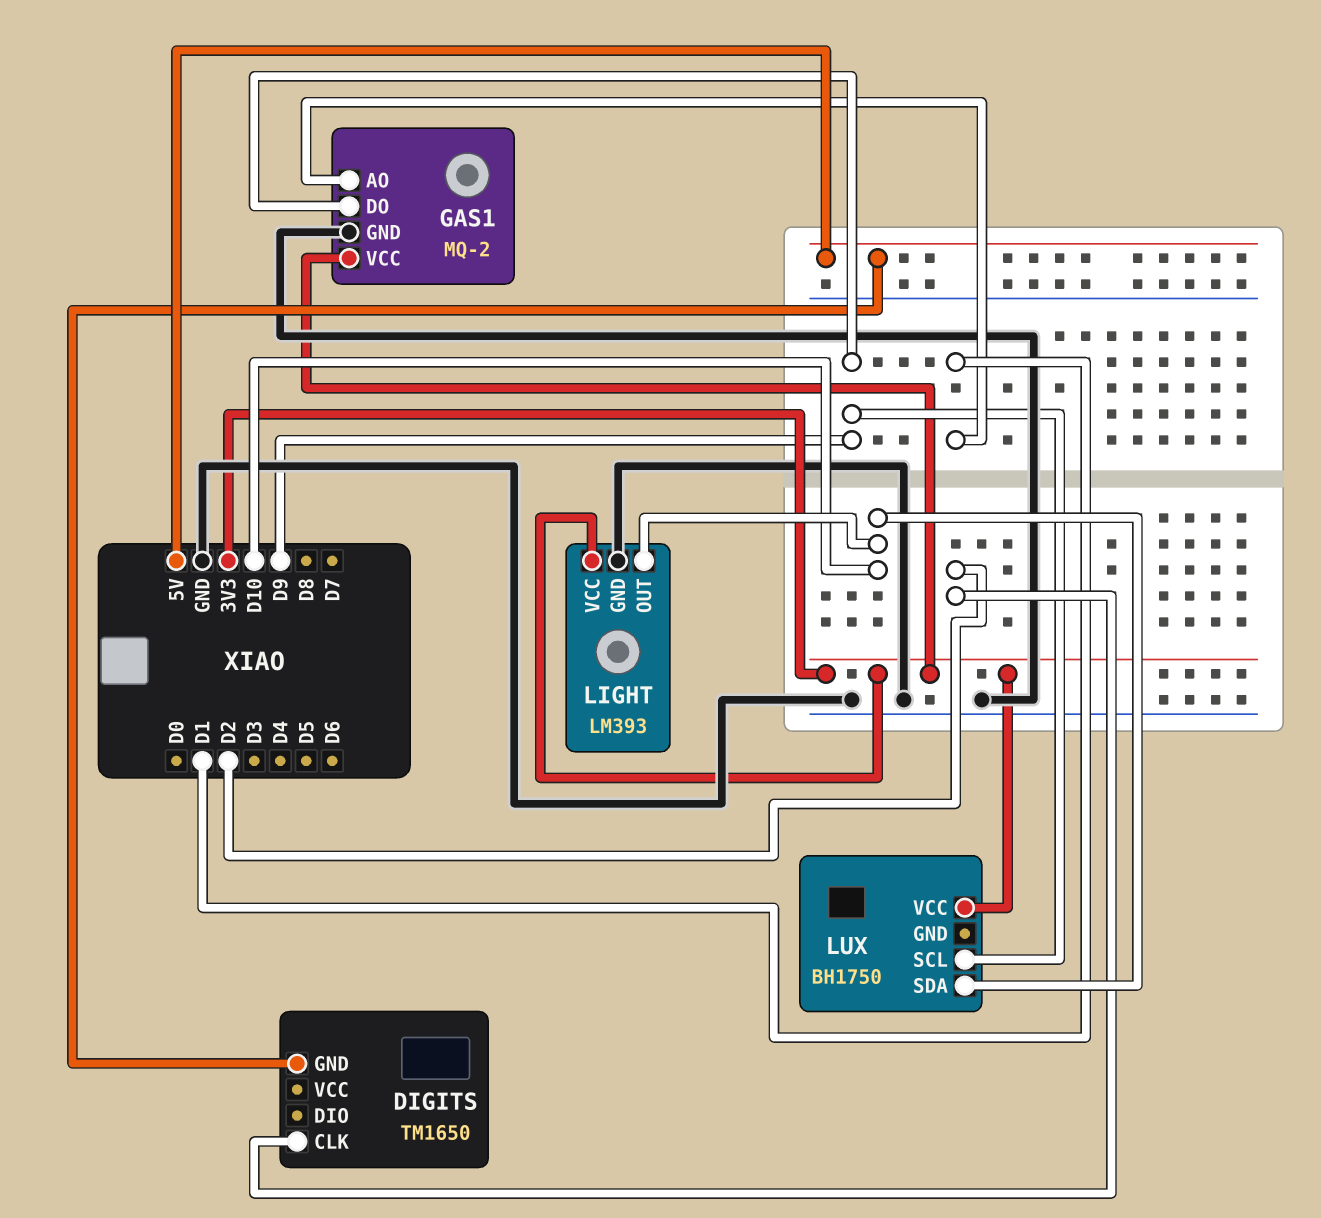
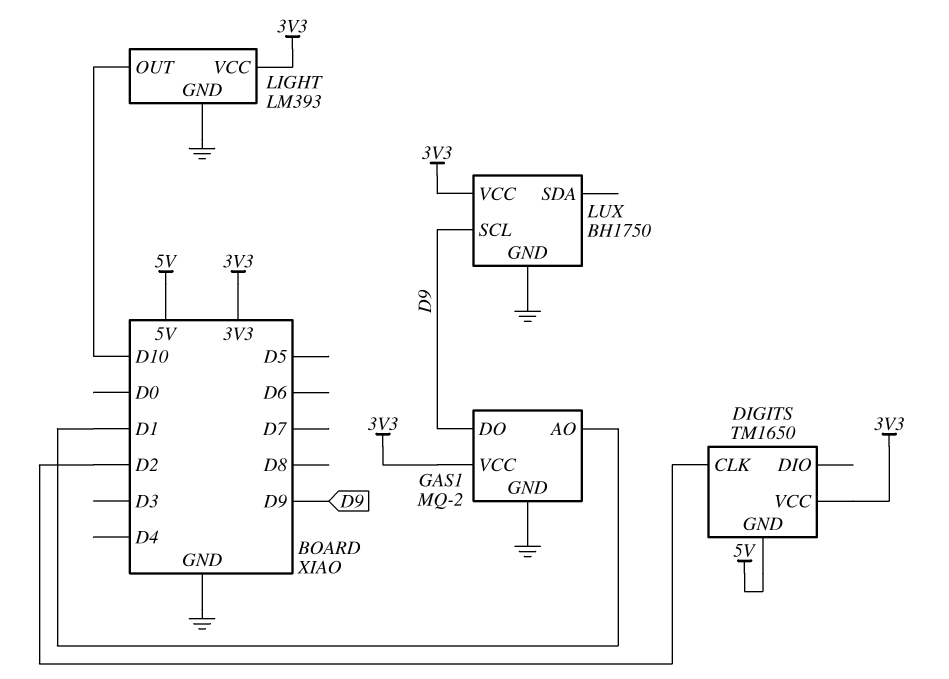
DIGITS pin VCC: none -> 3V3
LUX pin GND: none -> GND
LUX pin SDA: D10 -> none

